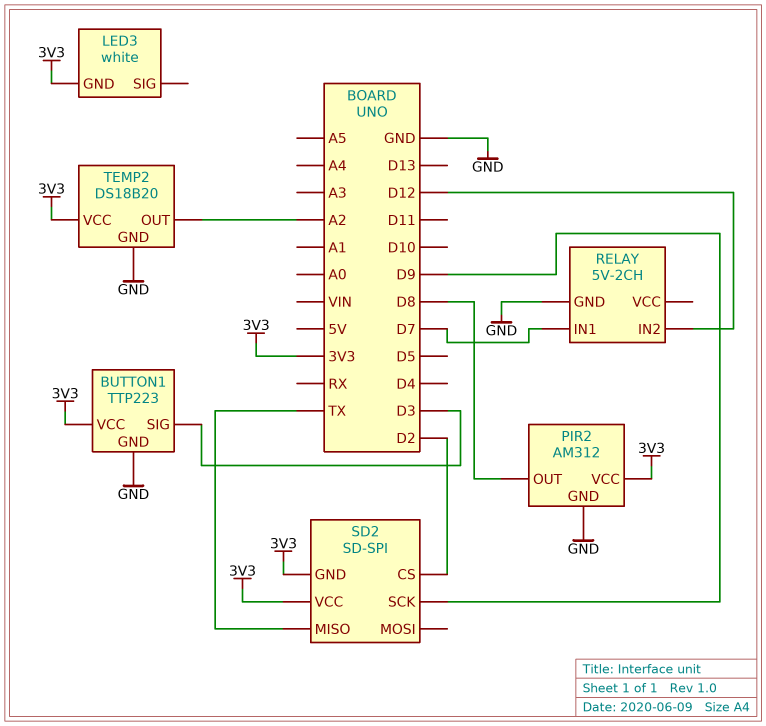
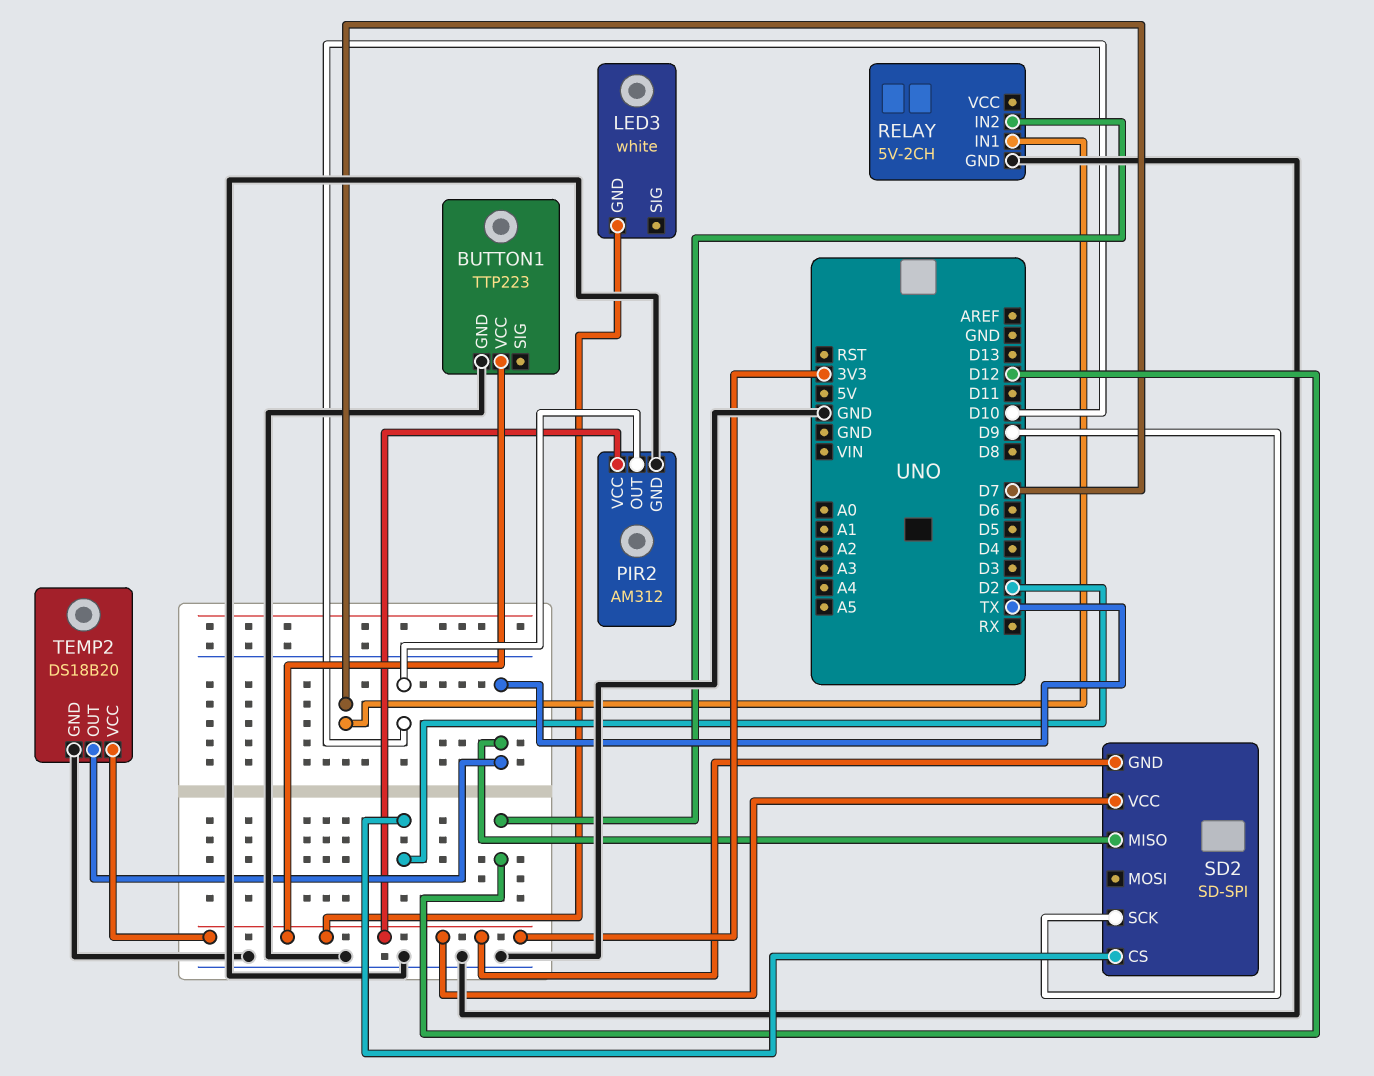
BUTTON1 pin SIG: D3 -> none
PIR2 pin OUT: D8 -> D10
TEMP2 pin OUT: A2 -> TX

